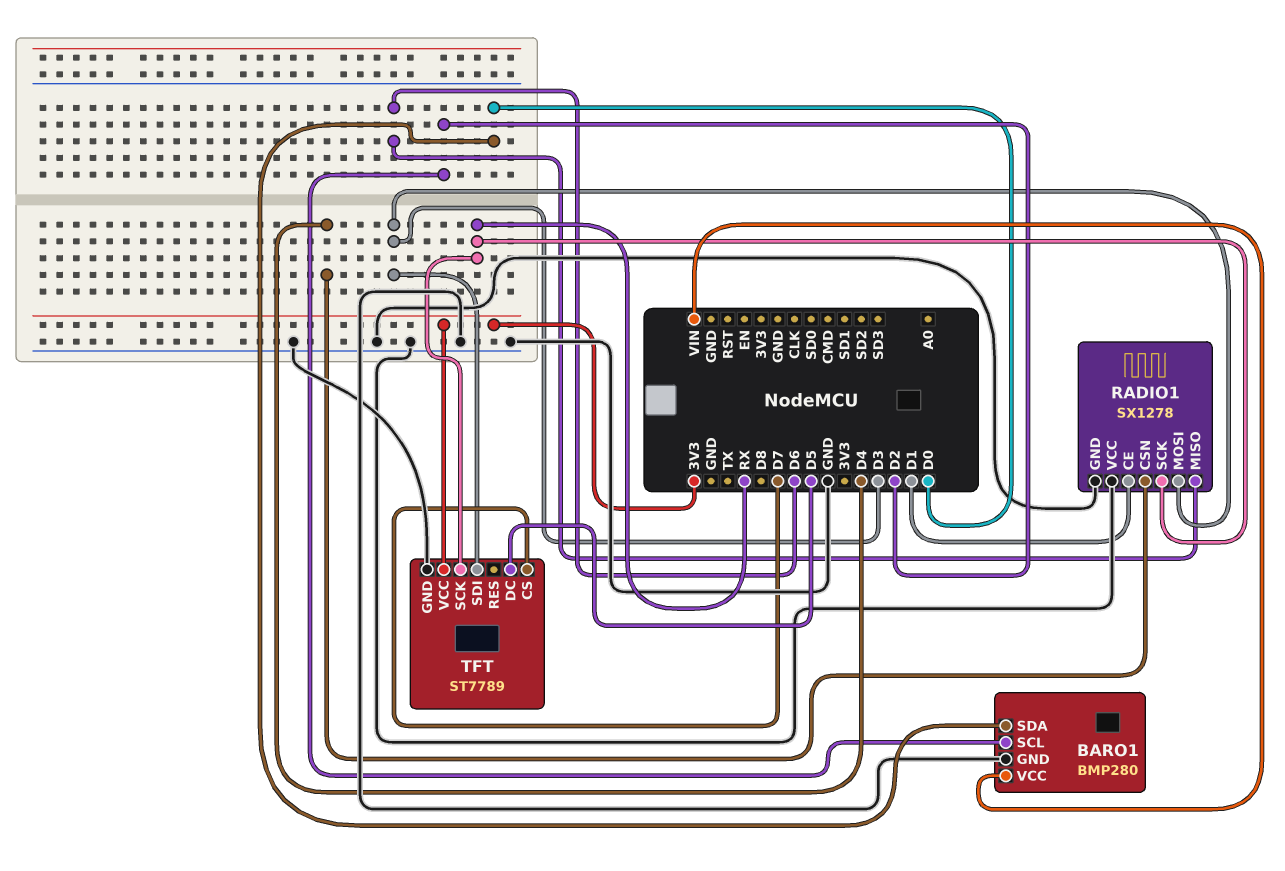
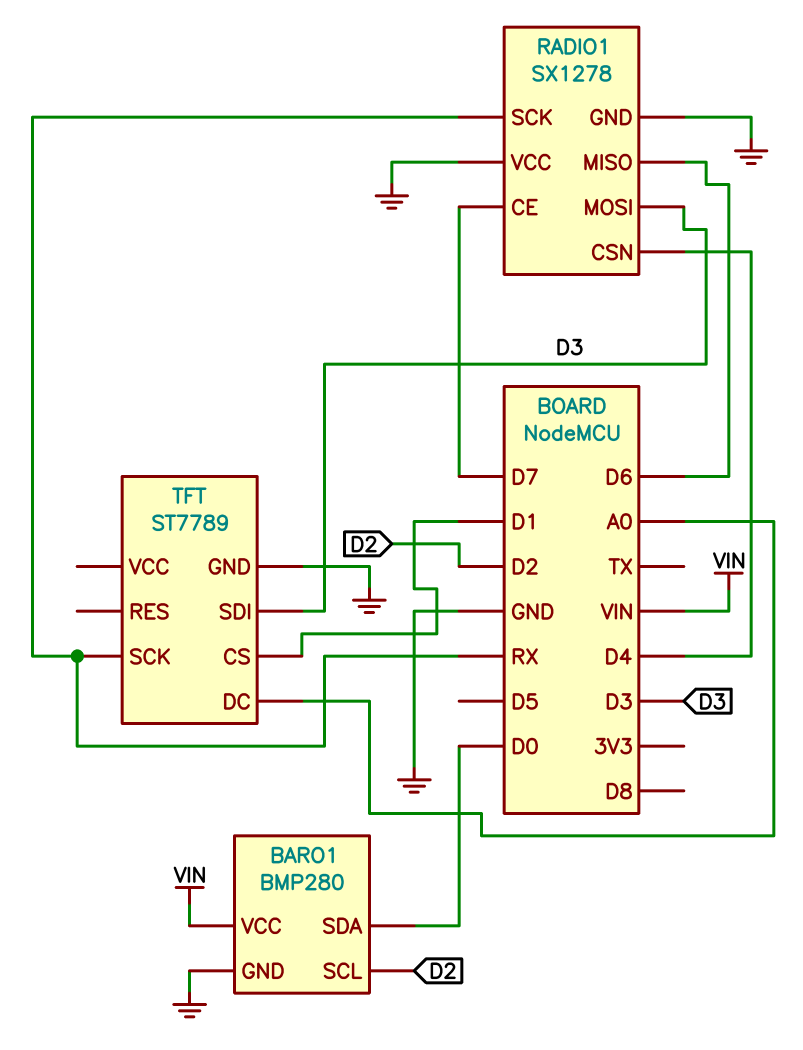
RADIO1 pin CE: D1 -> D7
TFT pin CS: D7 -> D1
TFT pin DC: D5 -> A0
TFT pin VCC: 3V3 -> none

